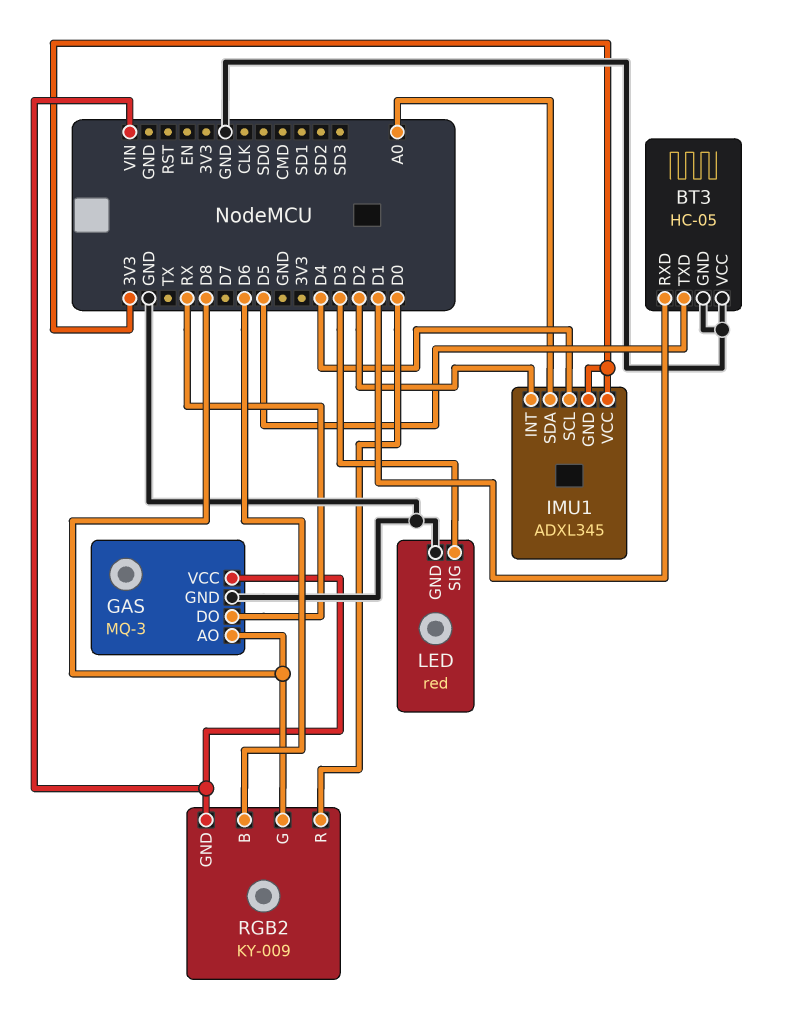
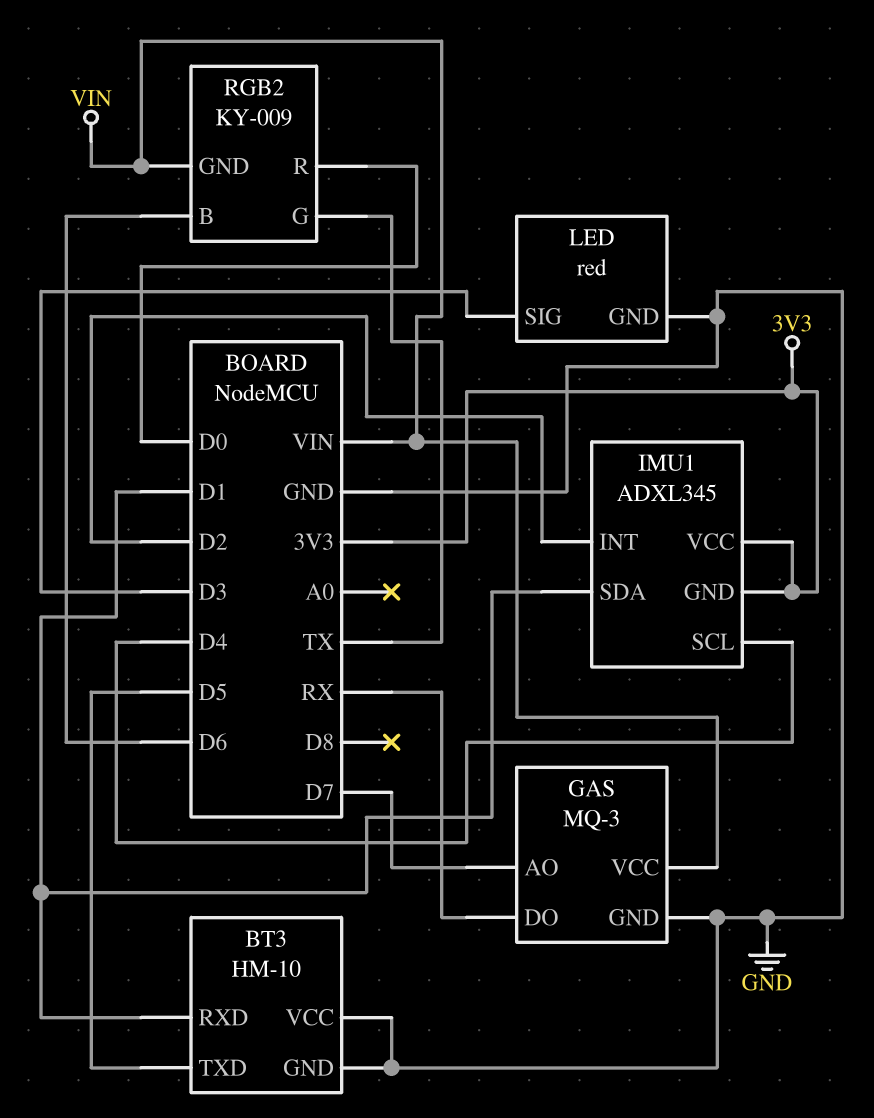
BT3: HC-05 -> HM-10
GAS pin AO: D8 -> D7
IMU1 pin SDA: A0 -> D1
RGB2 pin G: D8 -> TX

